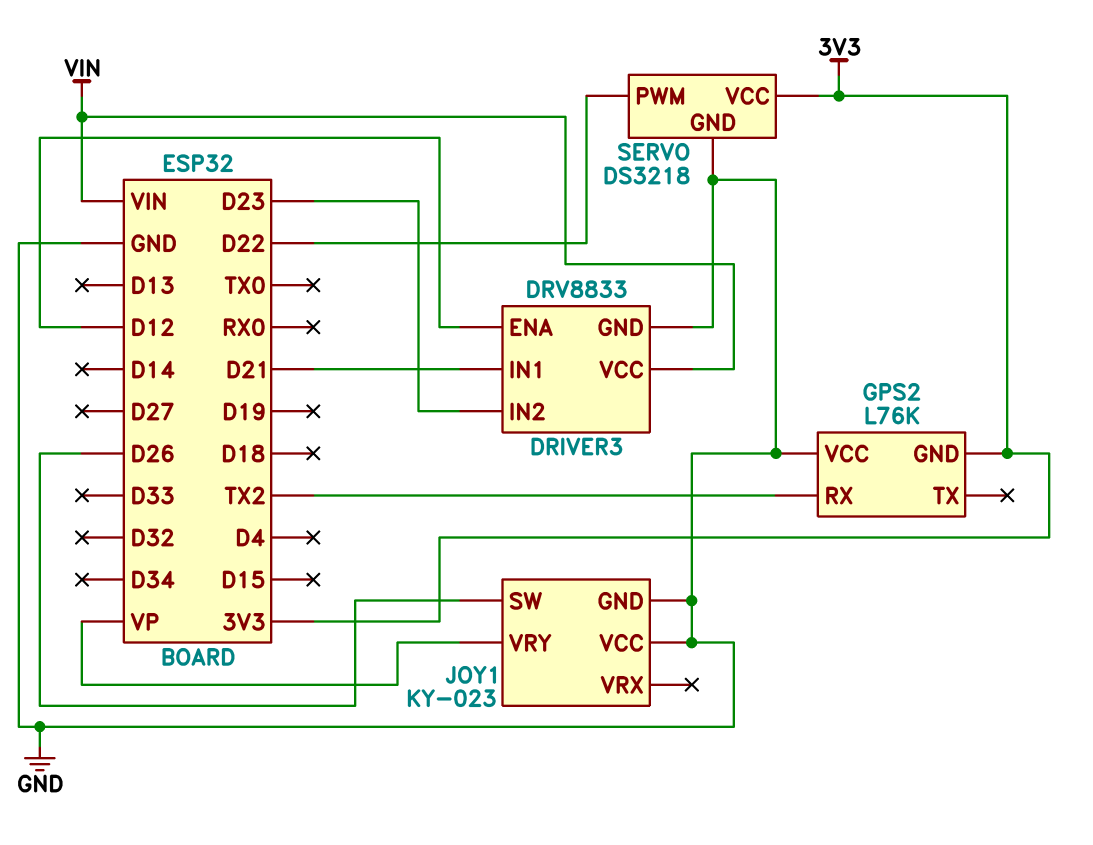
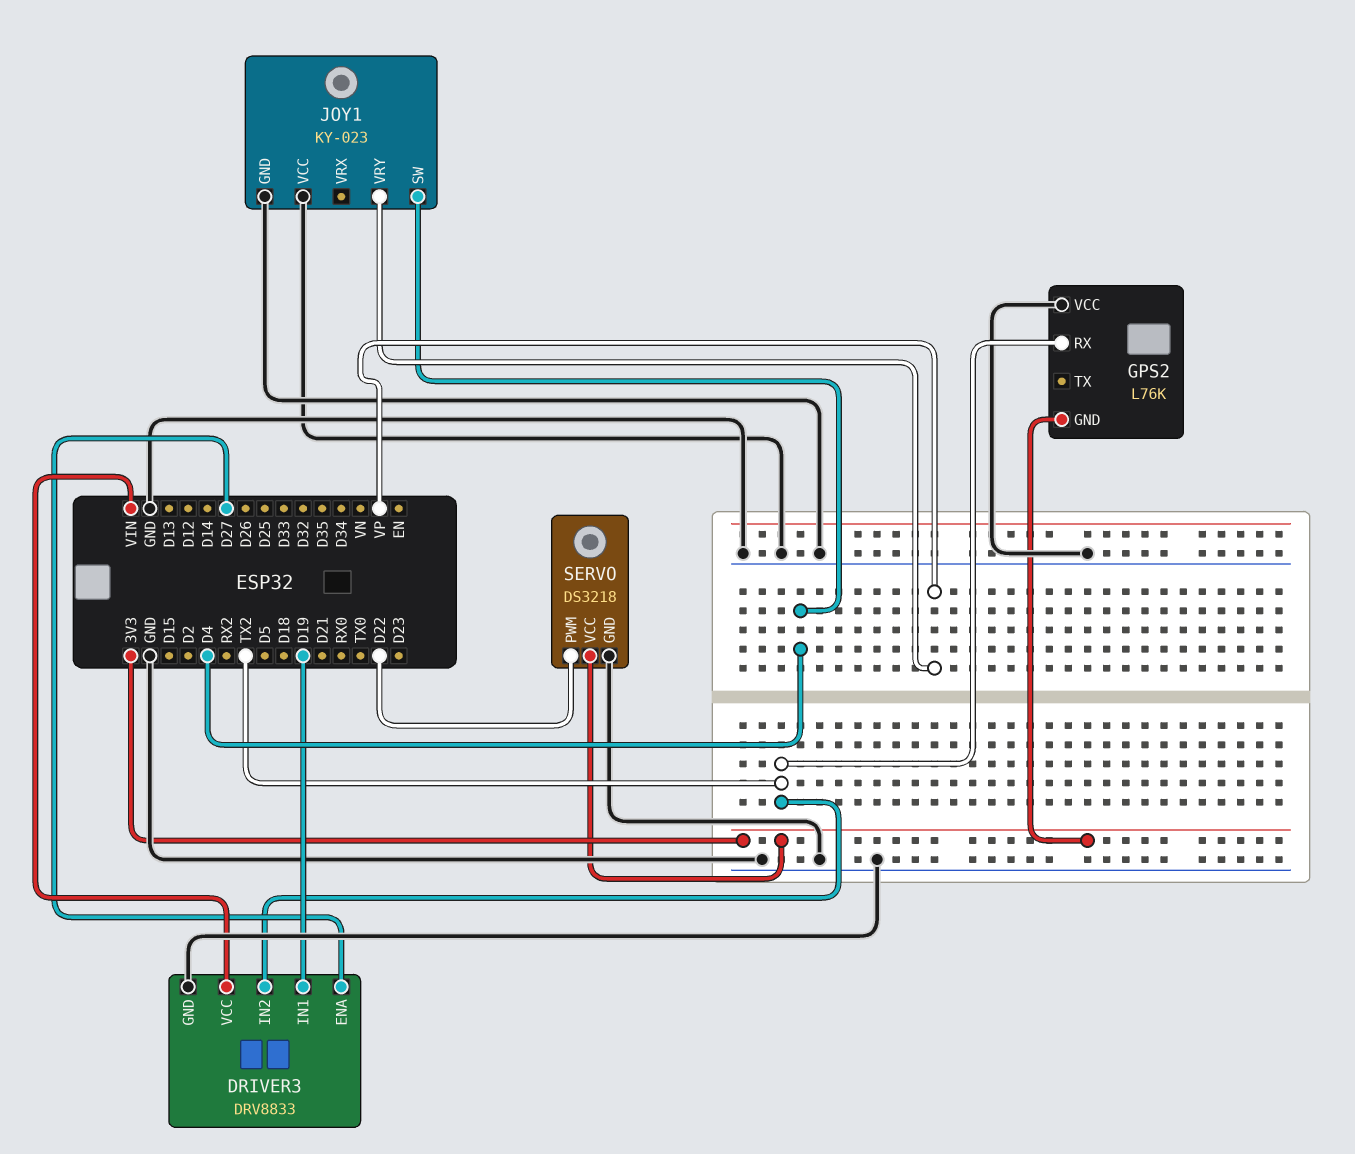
DRIVER3 pin ENA: D12 -> D27
DRIVER3 pin IN1: D21 -> D19
DRIVER3 pin IN2: D23 -> TX2
JOY1 pin SW: D26 -> D4

